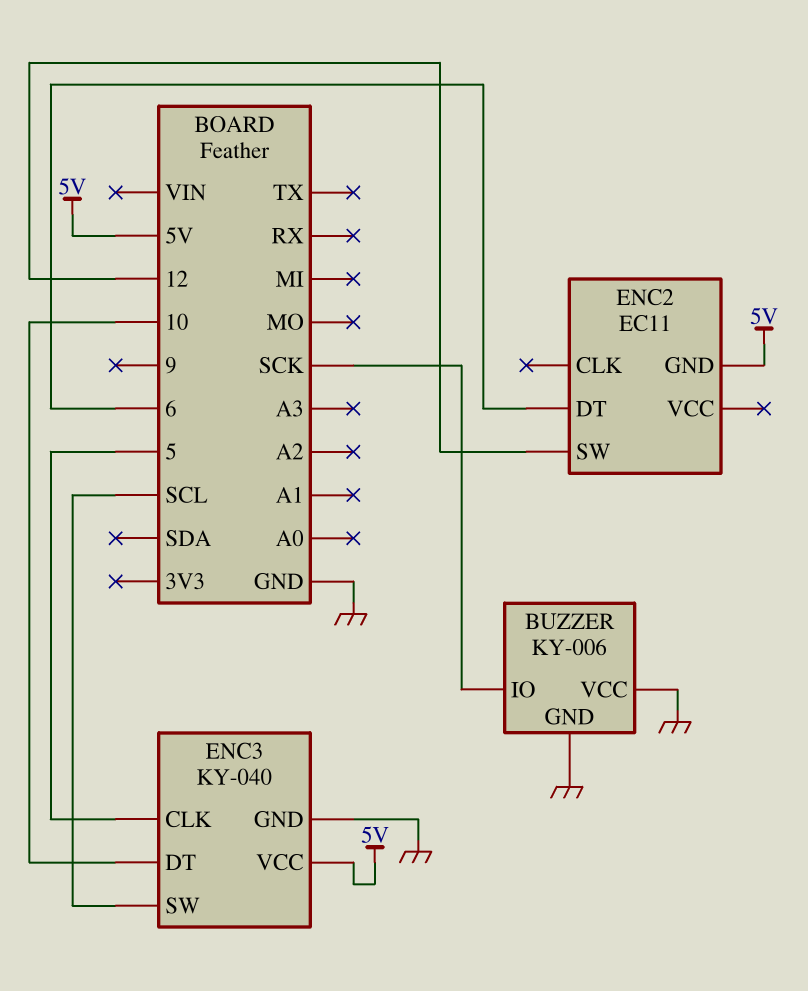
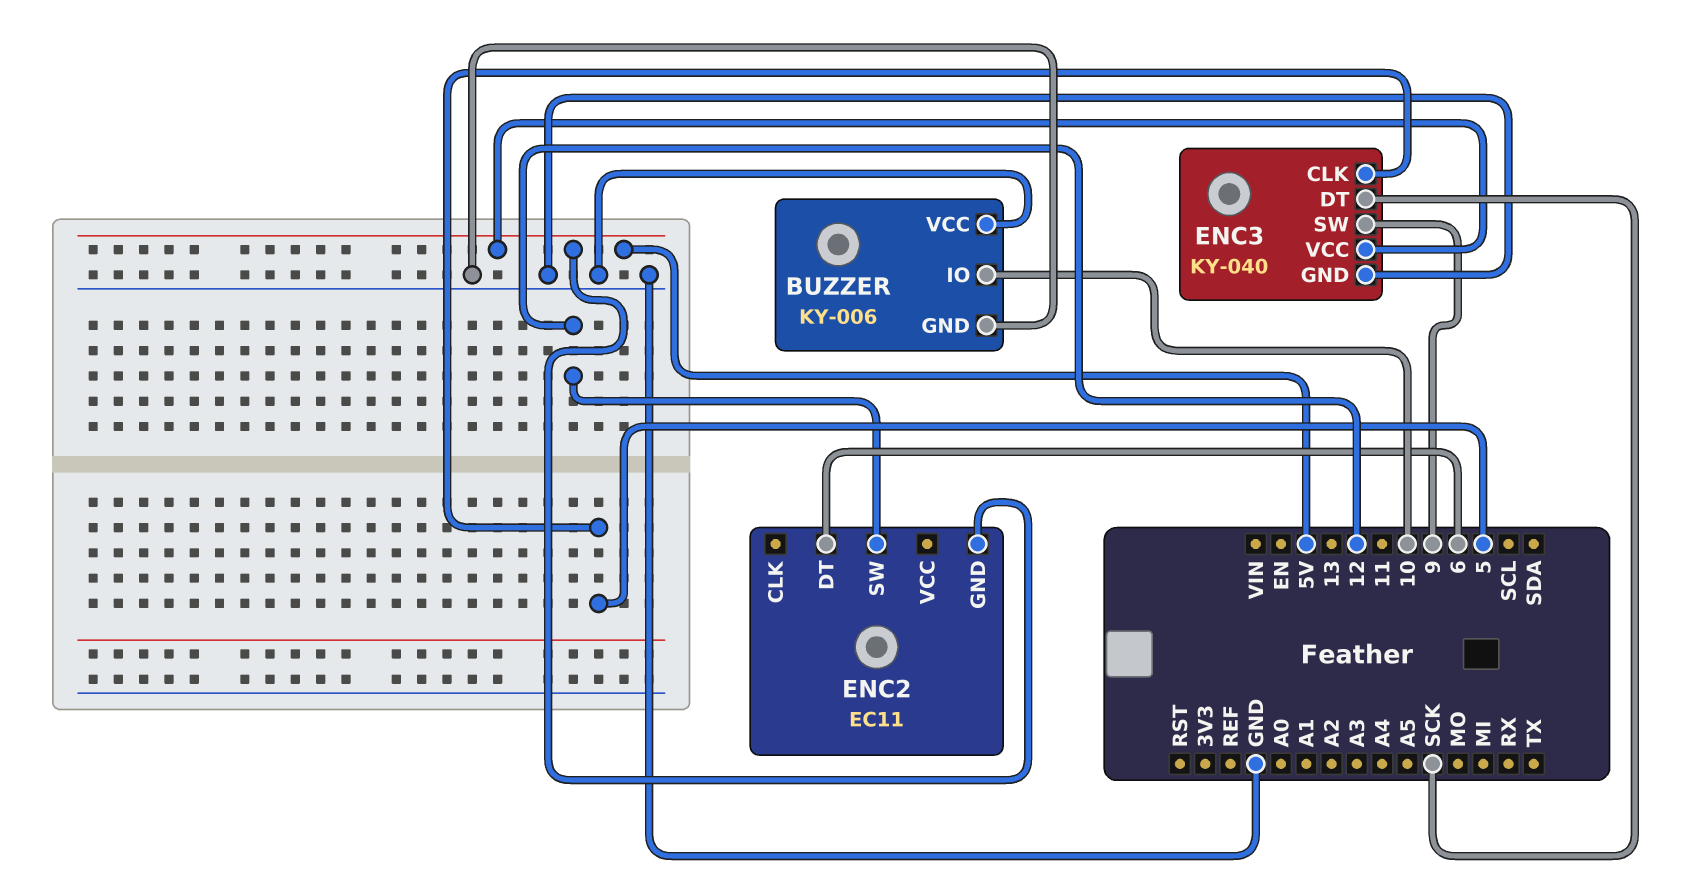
BUZZER pin IO: SCK -> 10
ENC3 pin DT: 10 -> SCK
ENC3 pin SW: SCL -> 9

